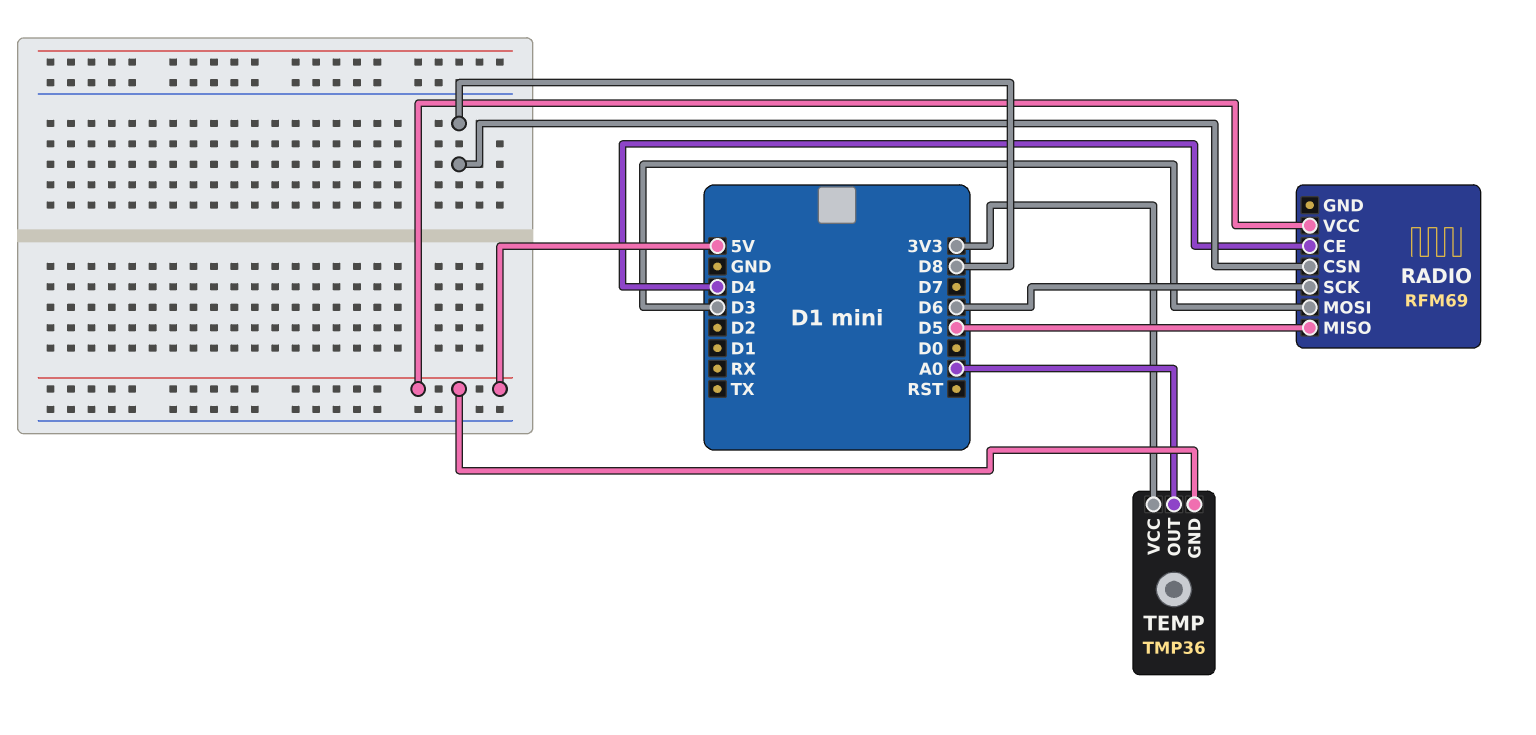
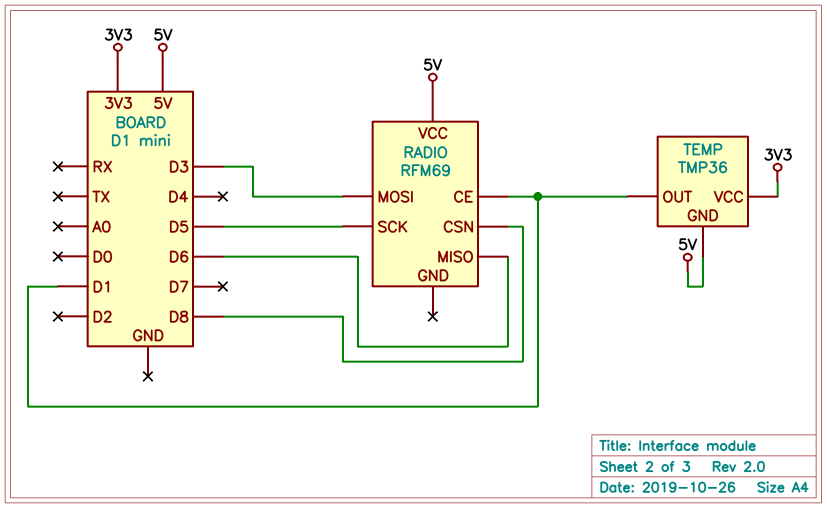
RADIO pin CE: D4 -> D1
RADIO pin MISO: D5 -> D6
RADIO pin SCK: D6 -> D5
TEMP pin OUT: A0 -> D1

